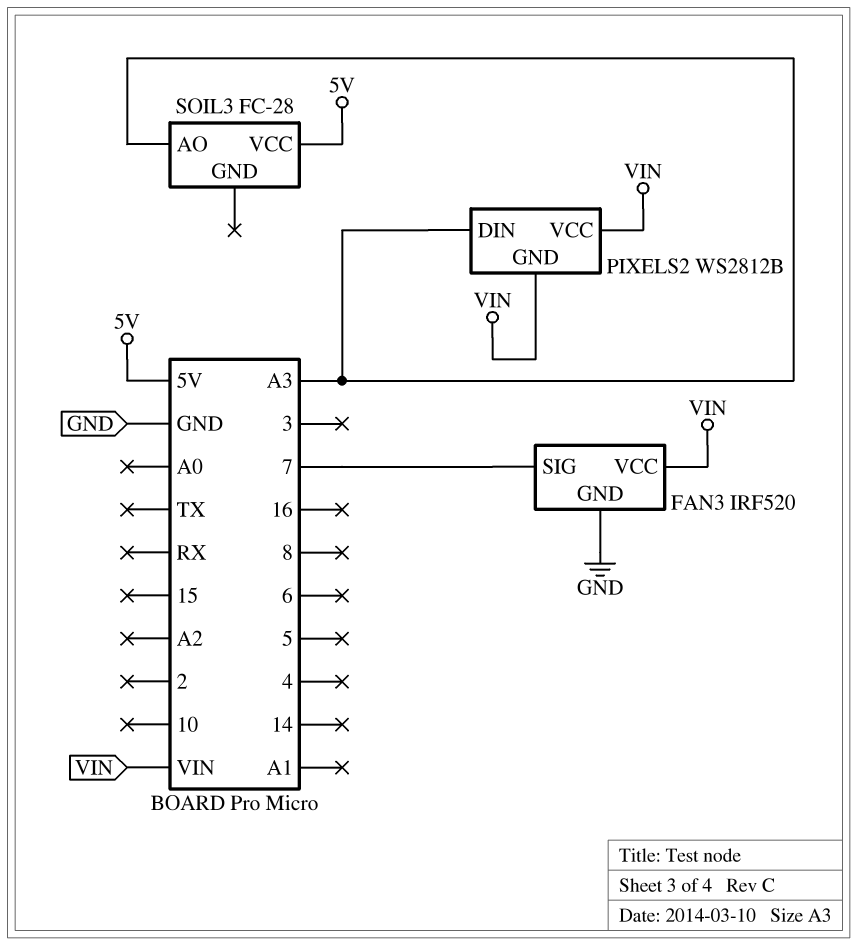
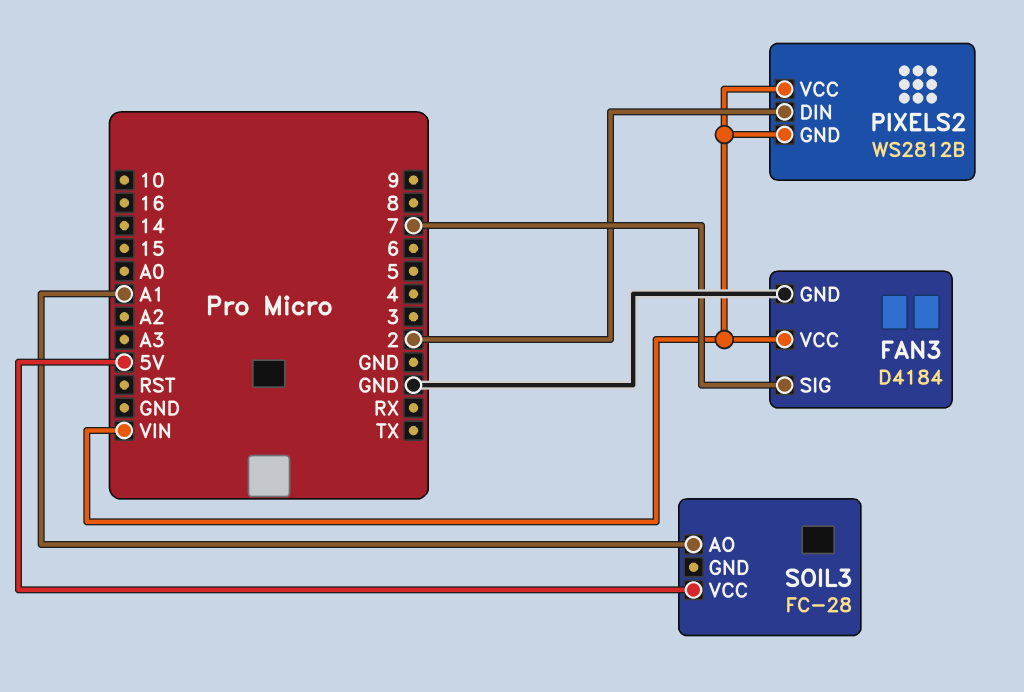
FAN3: IRF520 -> D4184
PIXELS2 pin DIN: A3 -> 2
SOIL3 pin AO: A3 -> A1

